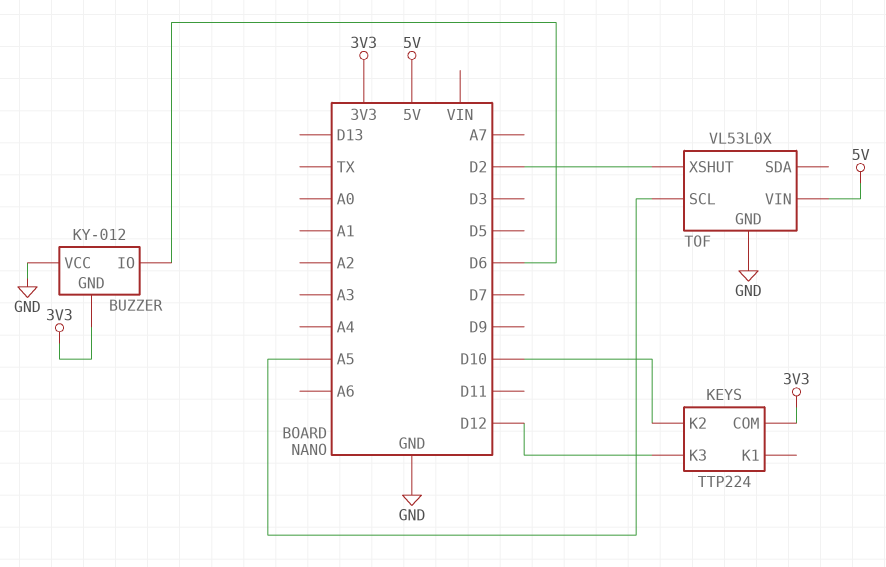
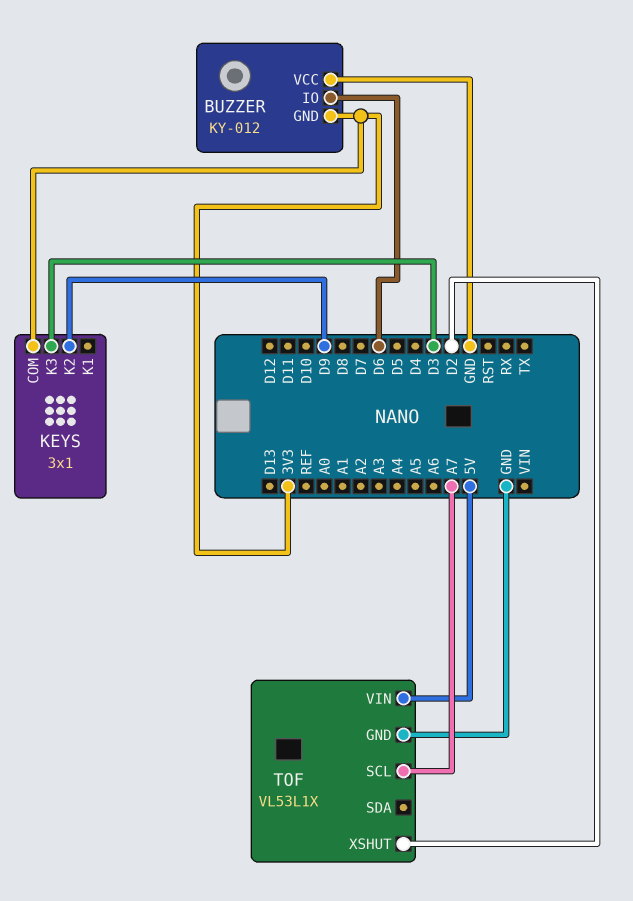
KEYS: TTP224 -> 3x1
KEYS pin K2: D10 -> D9
KEYS pin K3: D12 -> D3
TOF: VL53L0X -> VL53L1X
TOF pin SCL: A5 -> A7

